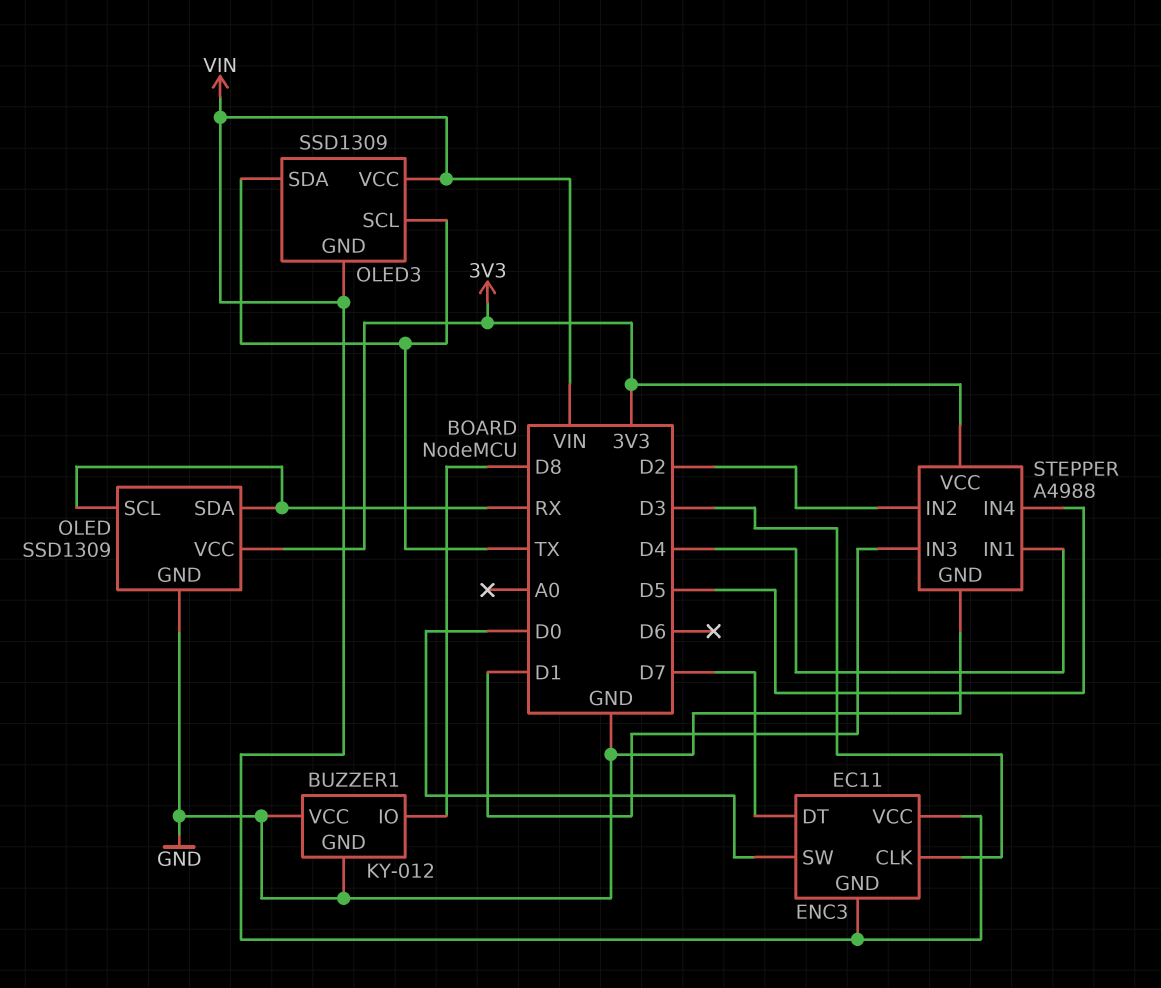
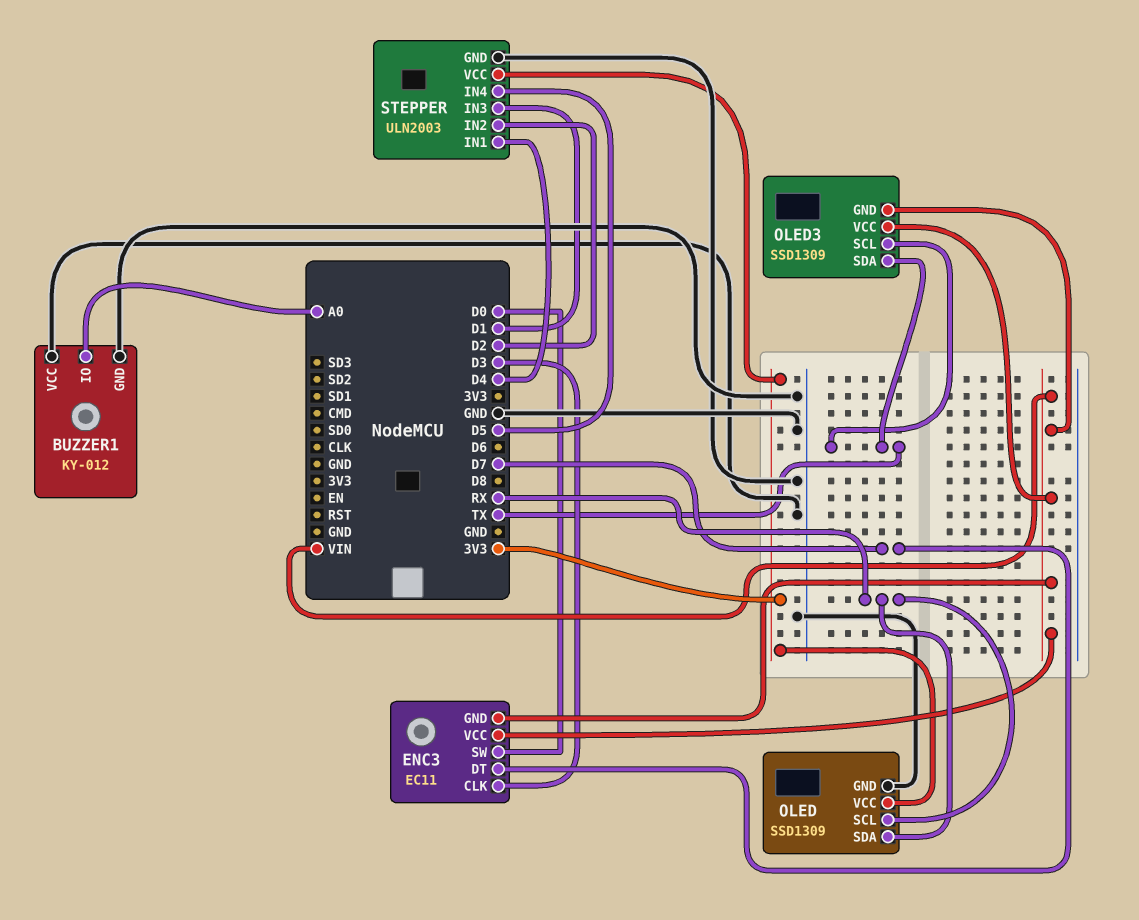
BUZZER1 pin IO: D8 -> A0
STEPPER: A4988 -> ULN2003

